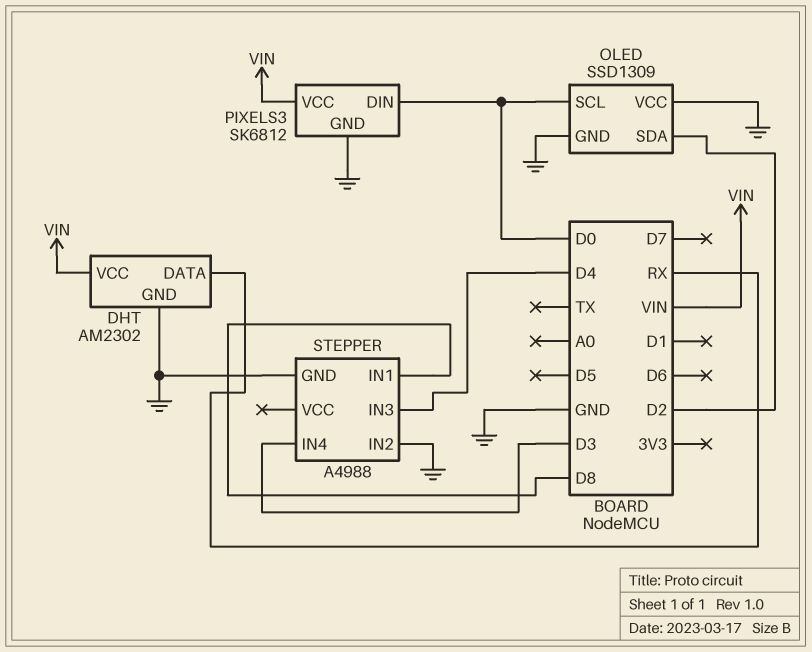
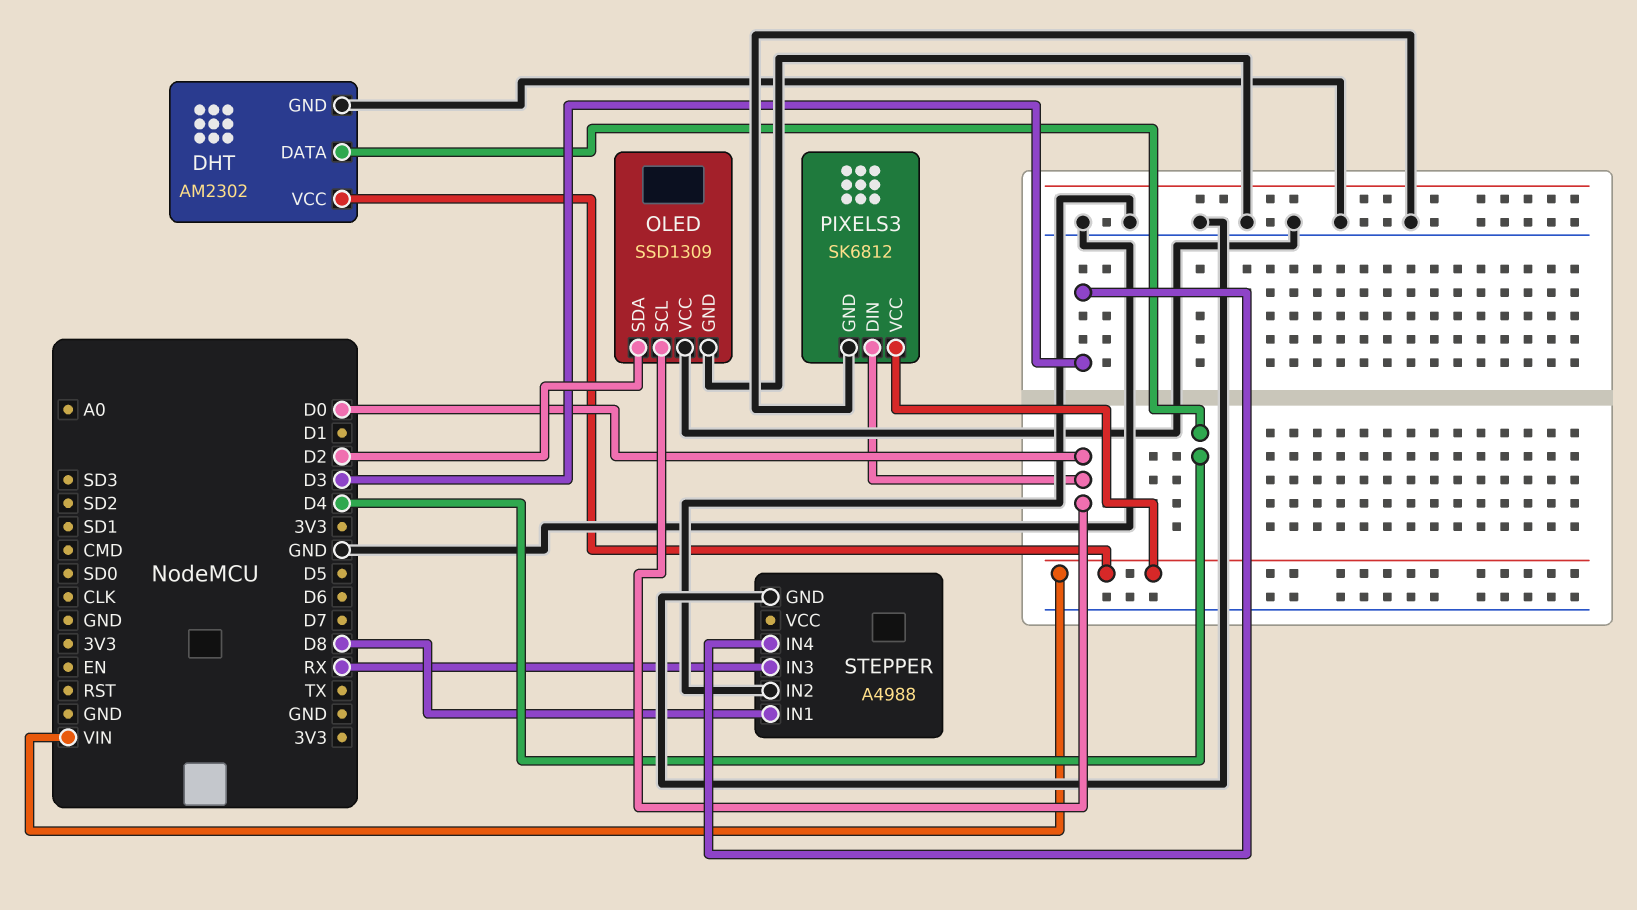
DHT pin DATA: RX -> D4
STEPPER pin IN3: D4 -> RX

